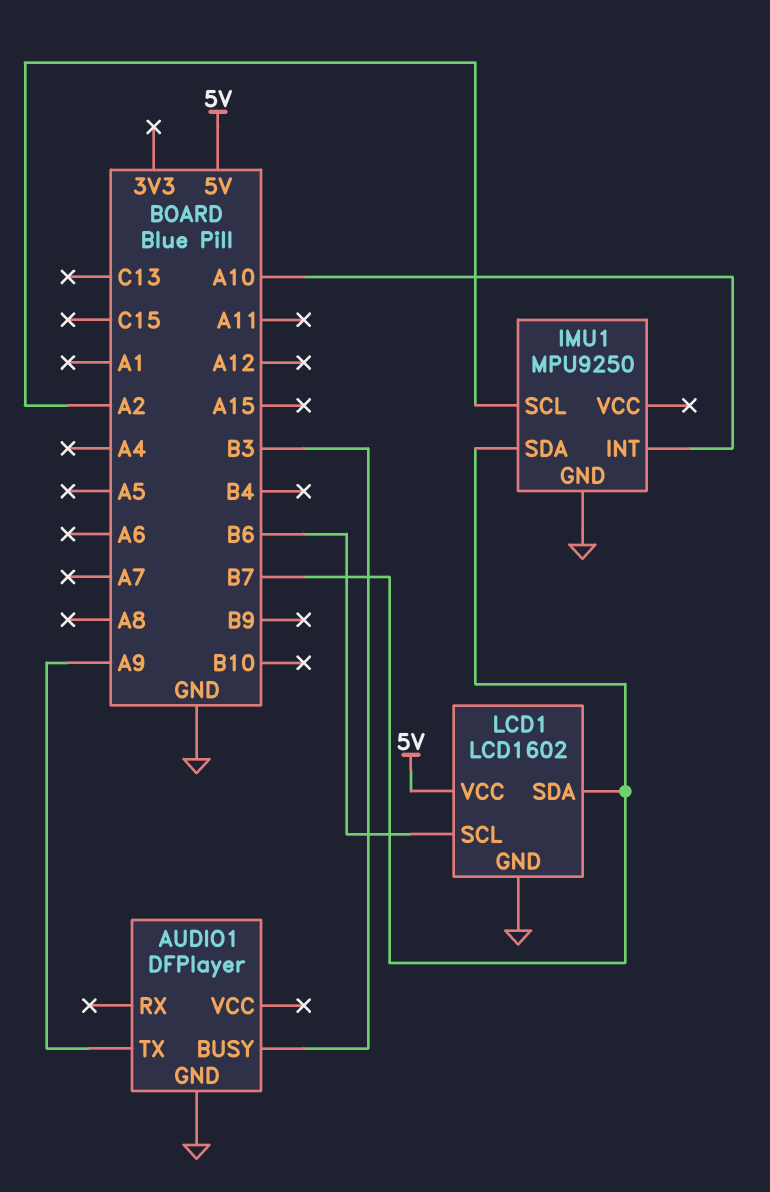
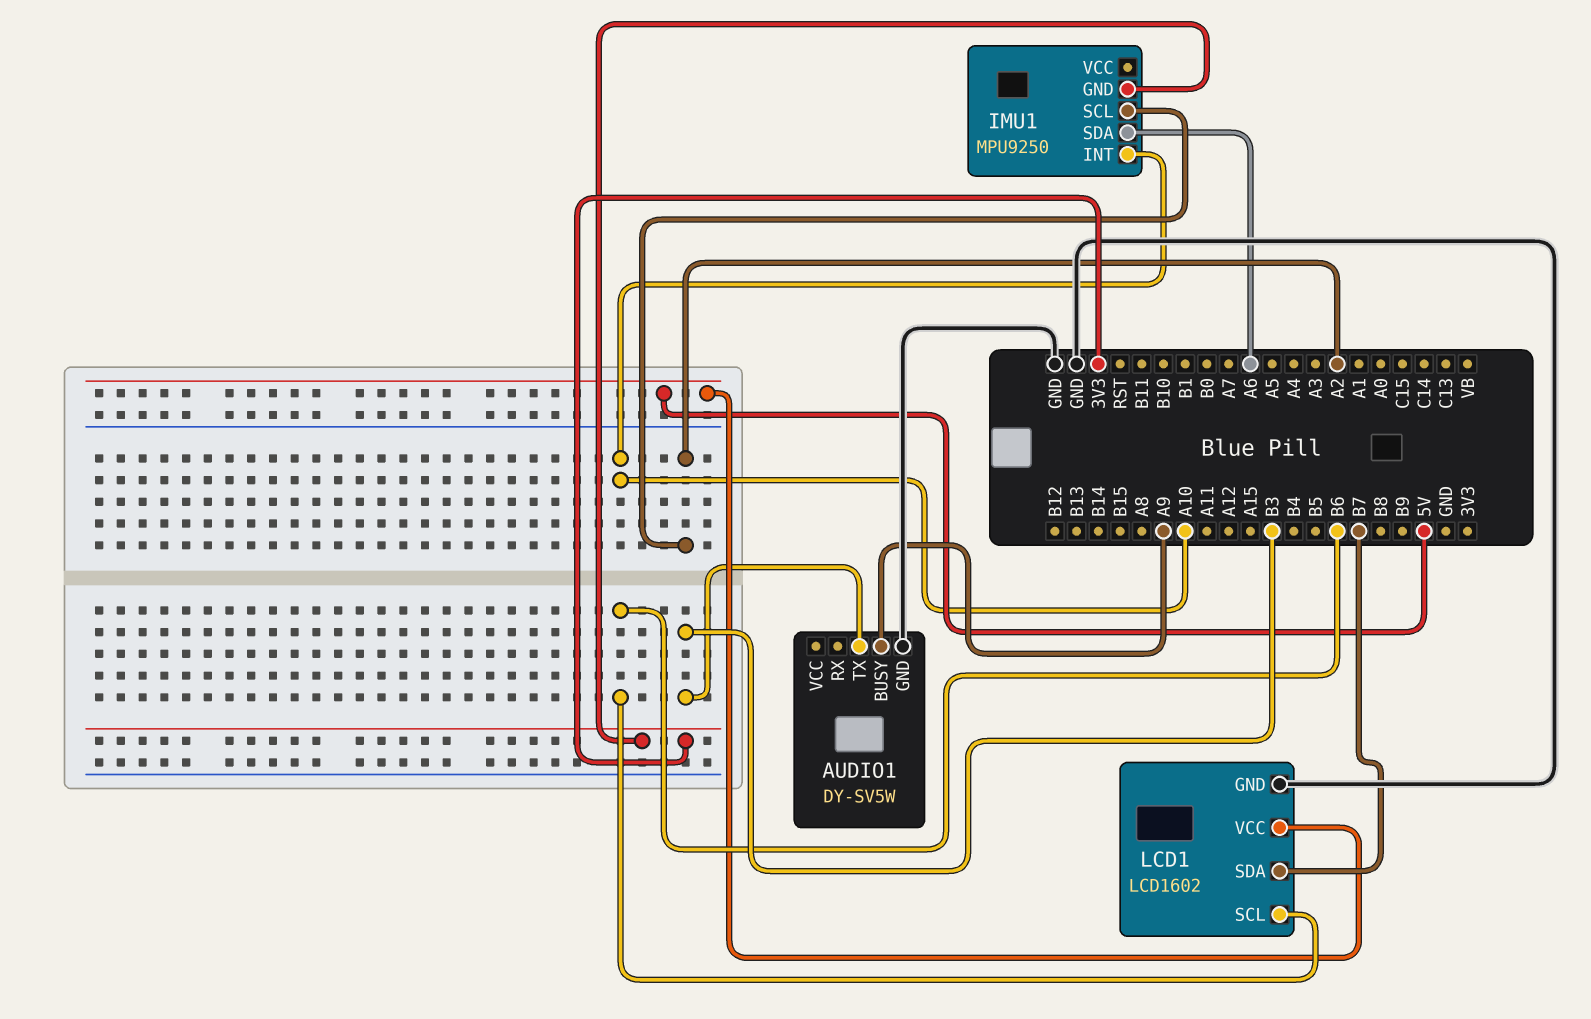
AUDIO1: DFPlayer -> DY-SV5W
AUDIO1 pin BUSY: B3 -> A9
AUDIO1 pin TX: A9 -> B3
IMU1 pin GND: GND -> 3V3
IMU1 pin SDA: B7 -> A6

